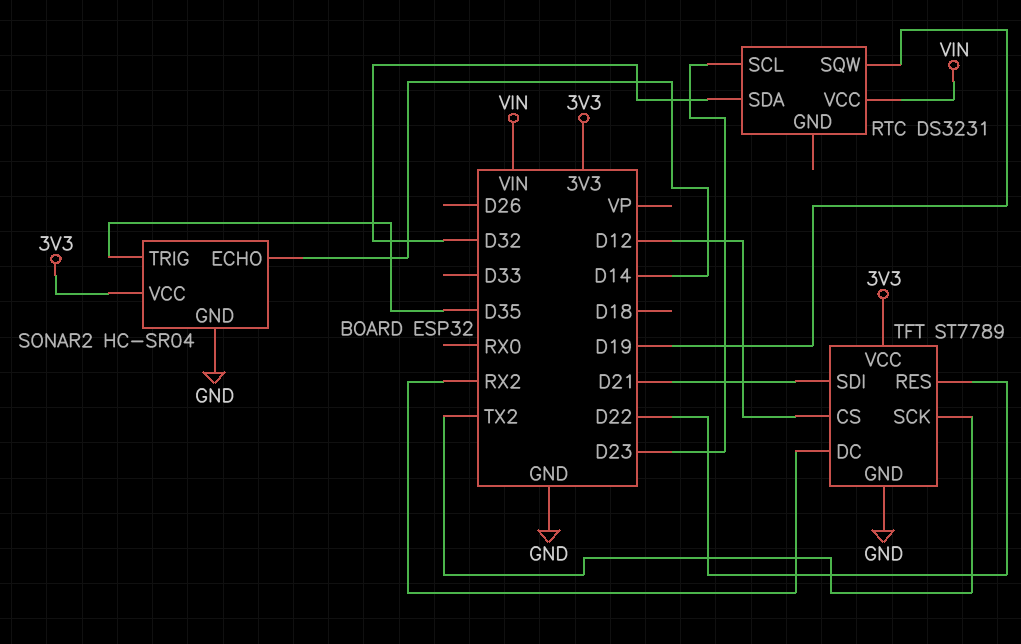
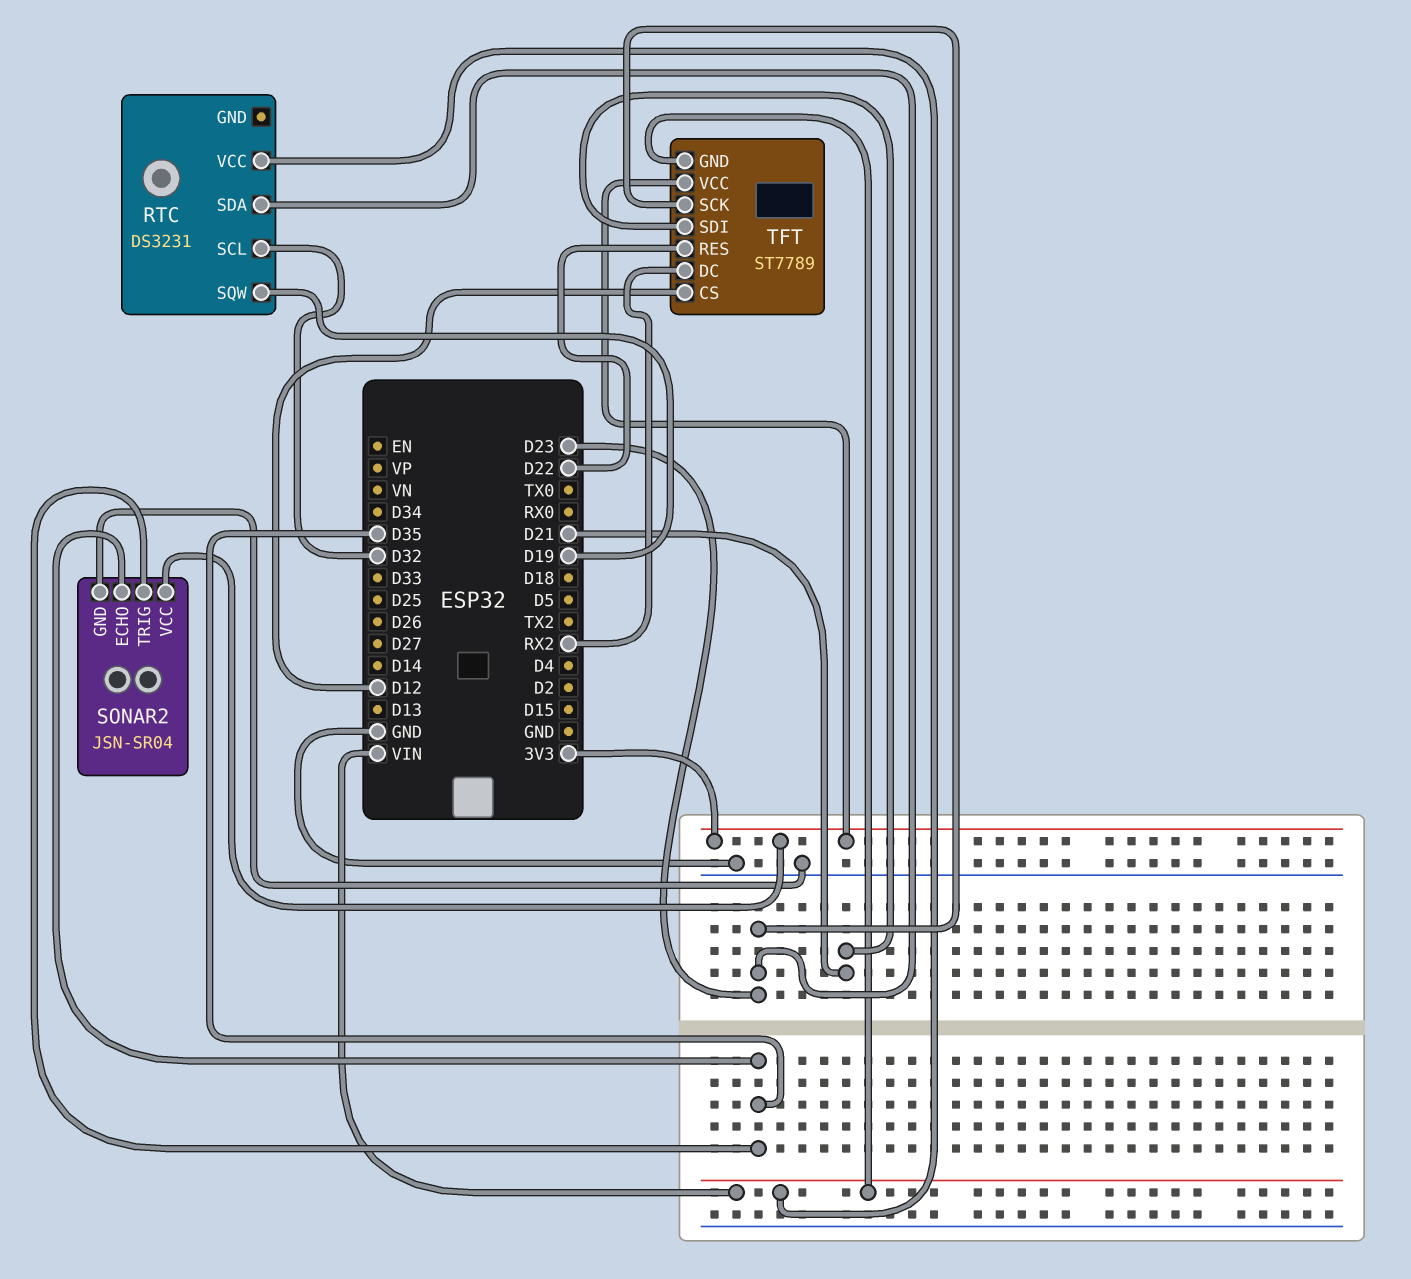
RTC pin SCL: D23 -> D32
RTC pin SDA: D32 -> D23
SONAR2: HC-SR04 -> JSN-SR04
SONAR2 pin ECHO: D14 -> D35
TFT pin GND: GND -> VIN
TFT pin SCK: TX2 -> D23

